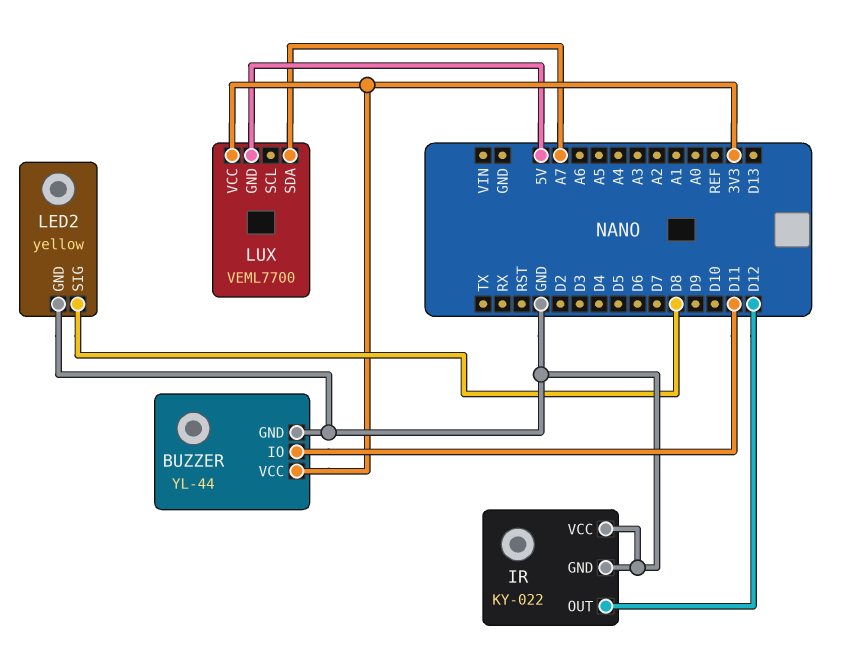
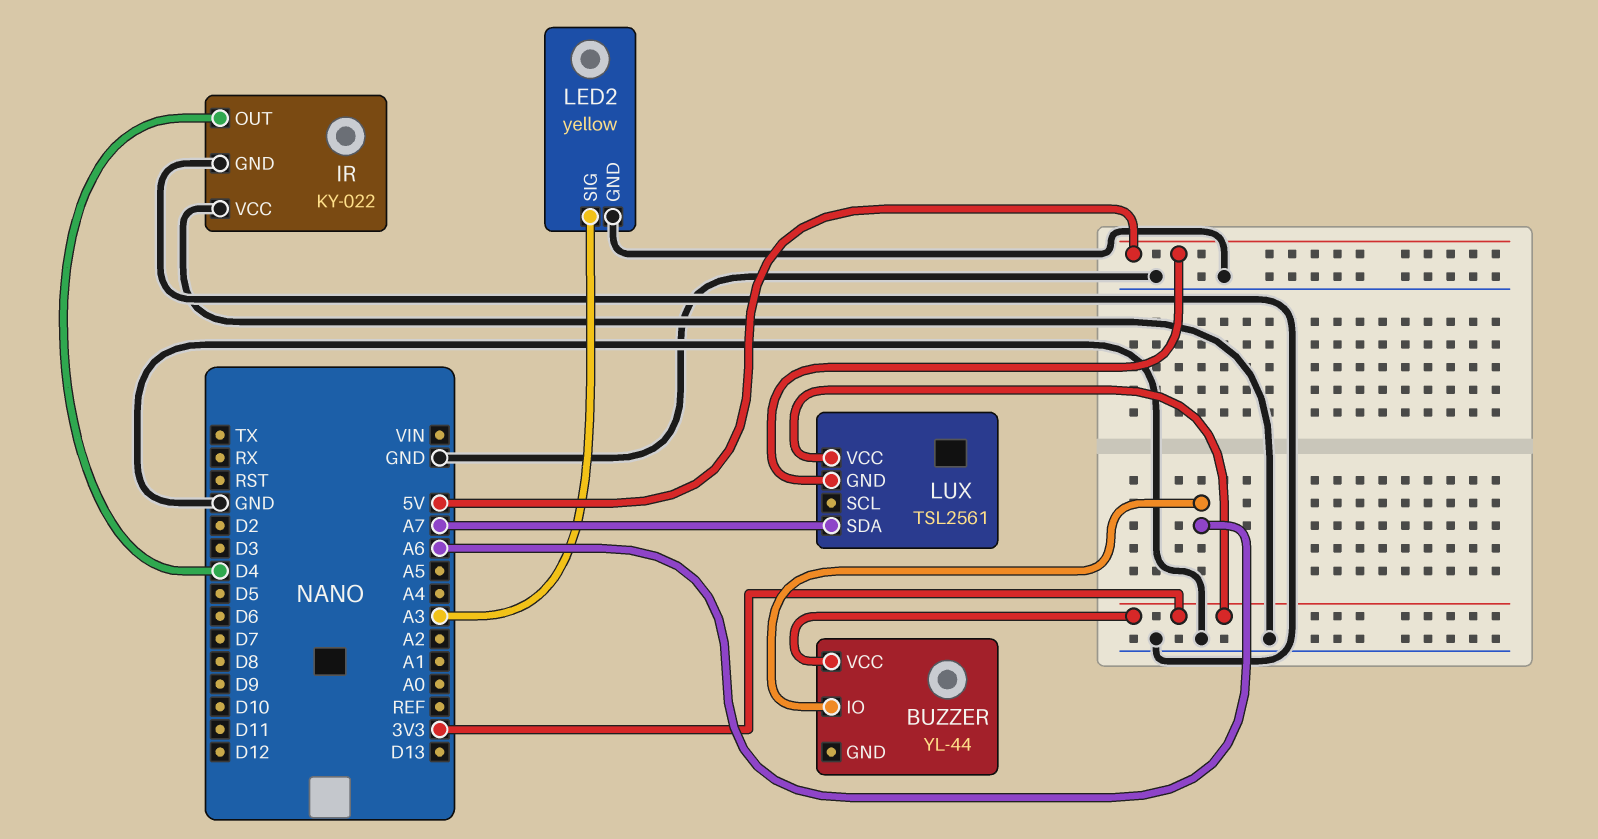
BUZZER pin GND: GND -> none
BUZZER pin IO: D11 -> A6
IR pin OUT: D12 -> D4
LED2 pin SIG: D8 -> A3
LUX: VEML7700 -> TSL2561

